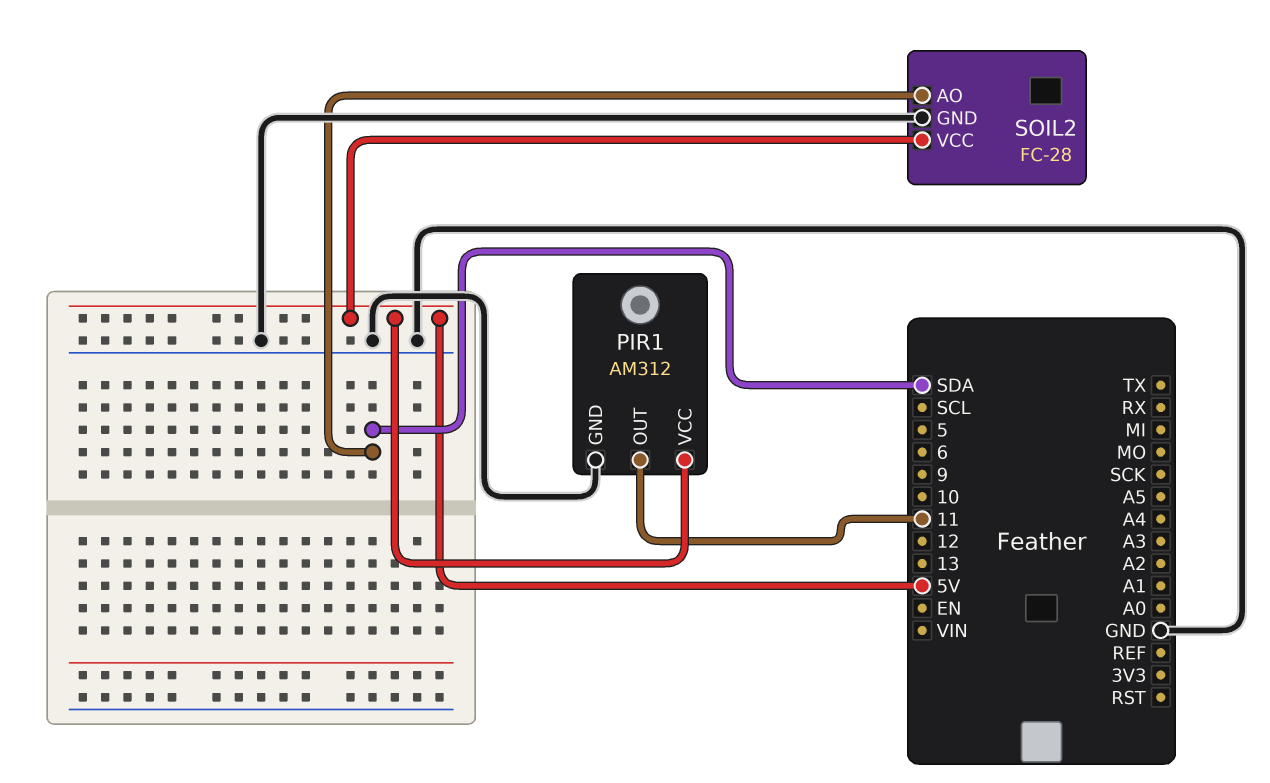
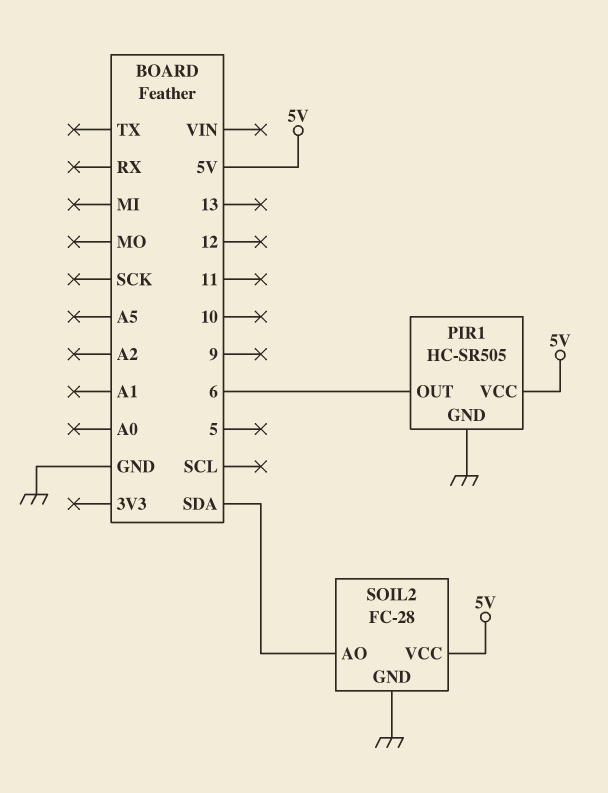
PIR1: AM312 -> HC-SR505
PIR1 pin OUT: 11 -> 6

